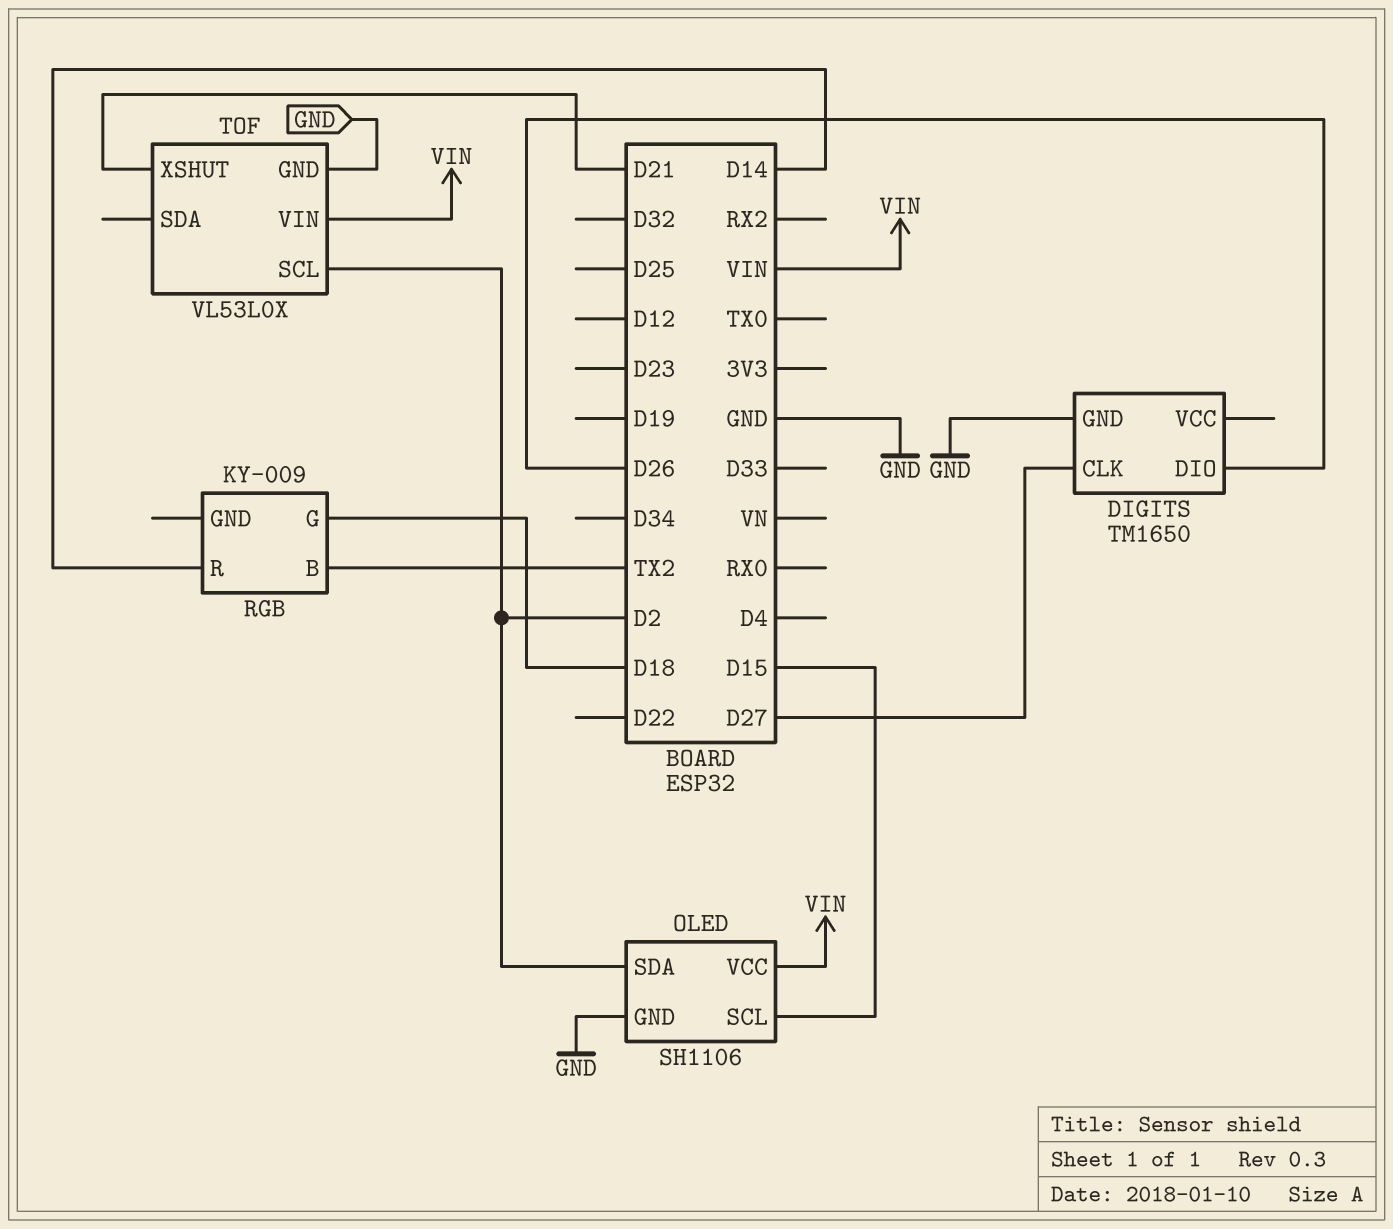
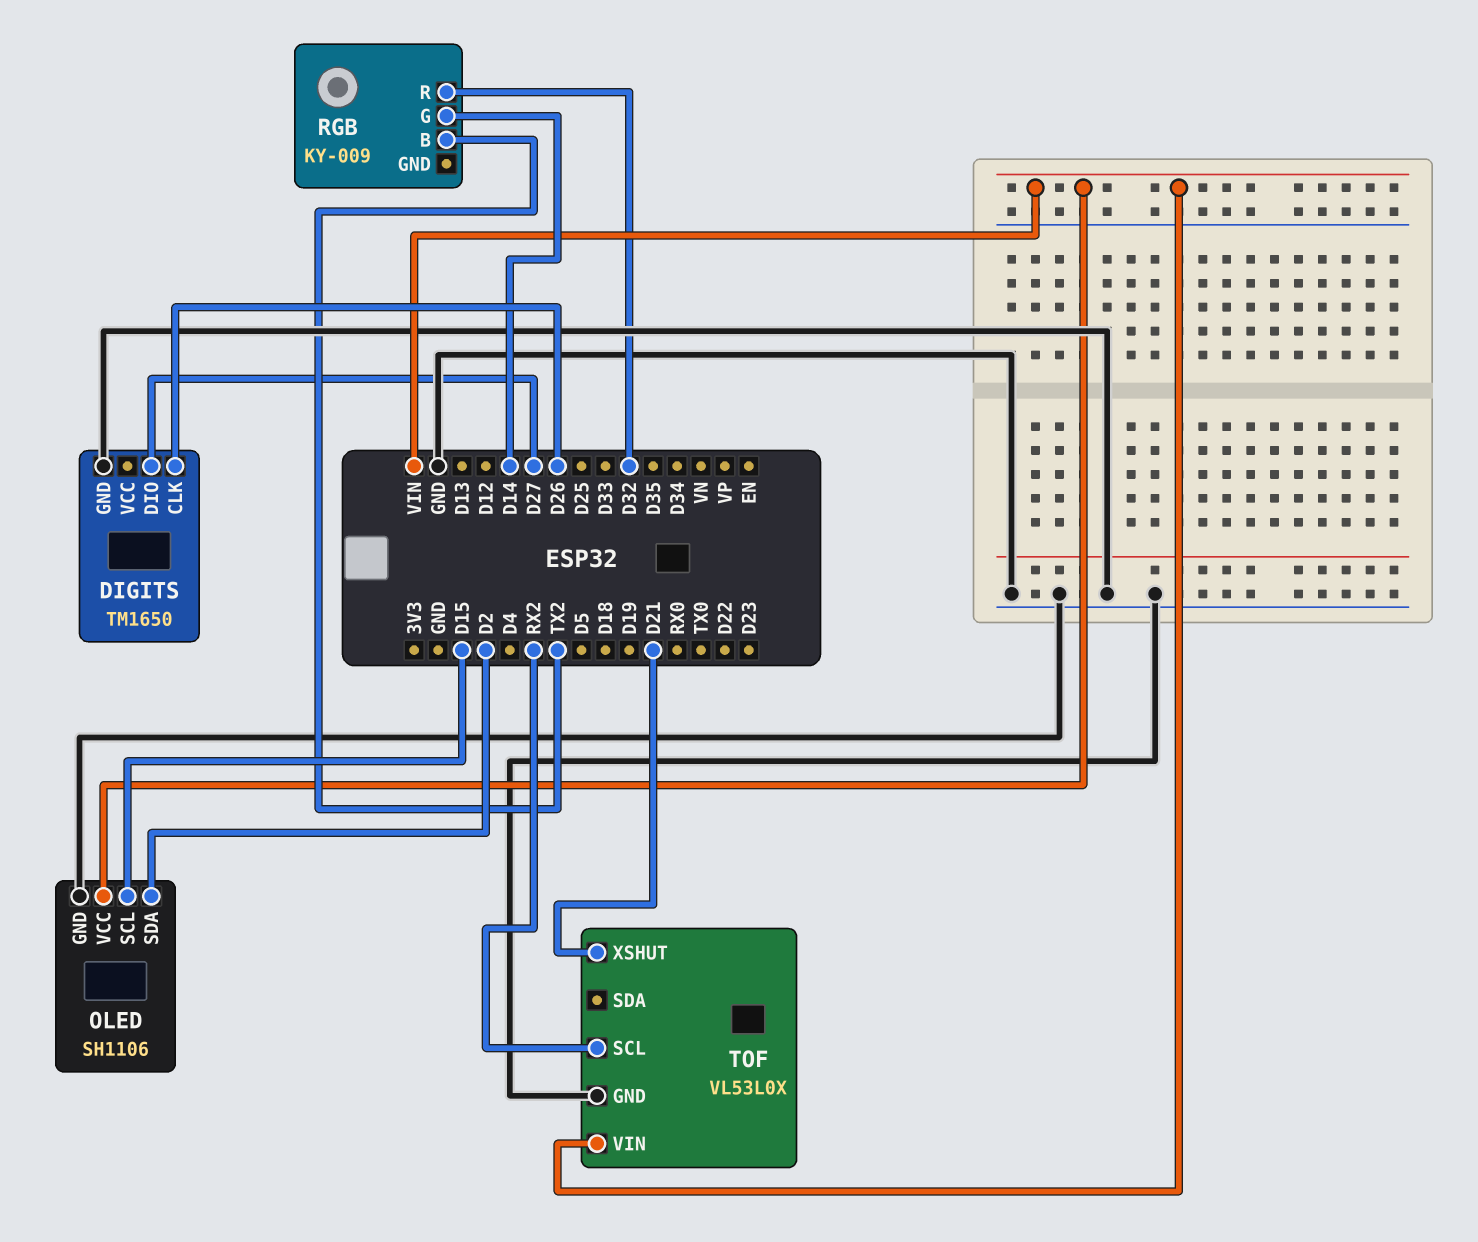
DIGITS pin CLK: D27 -> D26
DIGITS pin DIO: D26 -> D27
RGB pin G: D18 -> D14
RGB pin R: D14 -> D32
TOF pin SCL: D2 -> RX2

